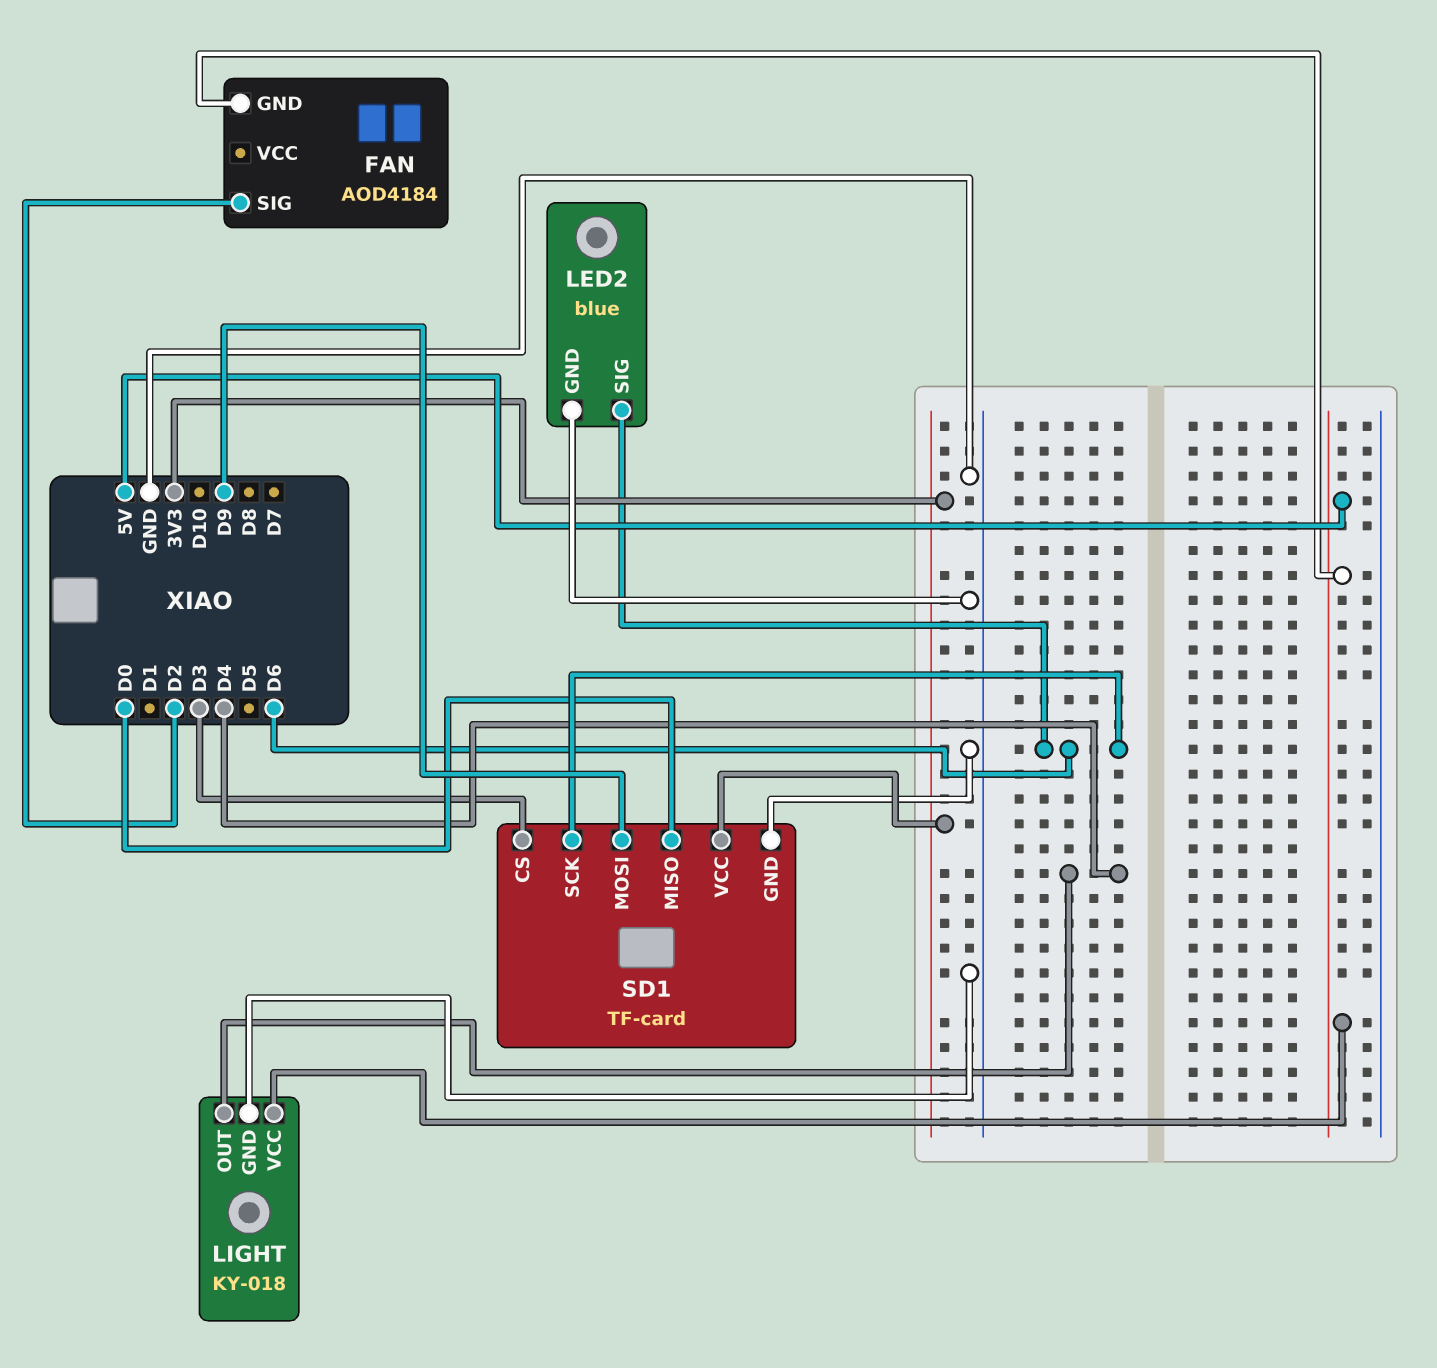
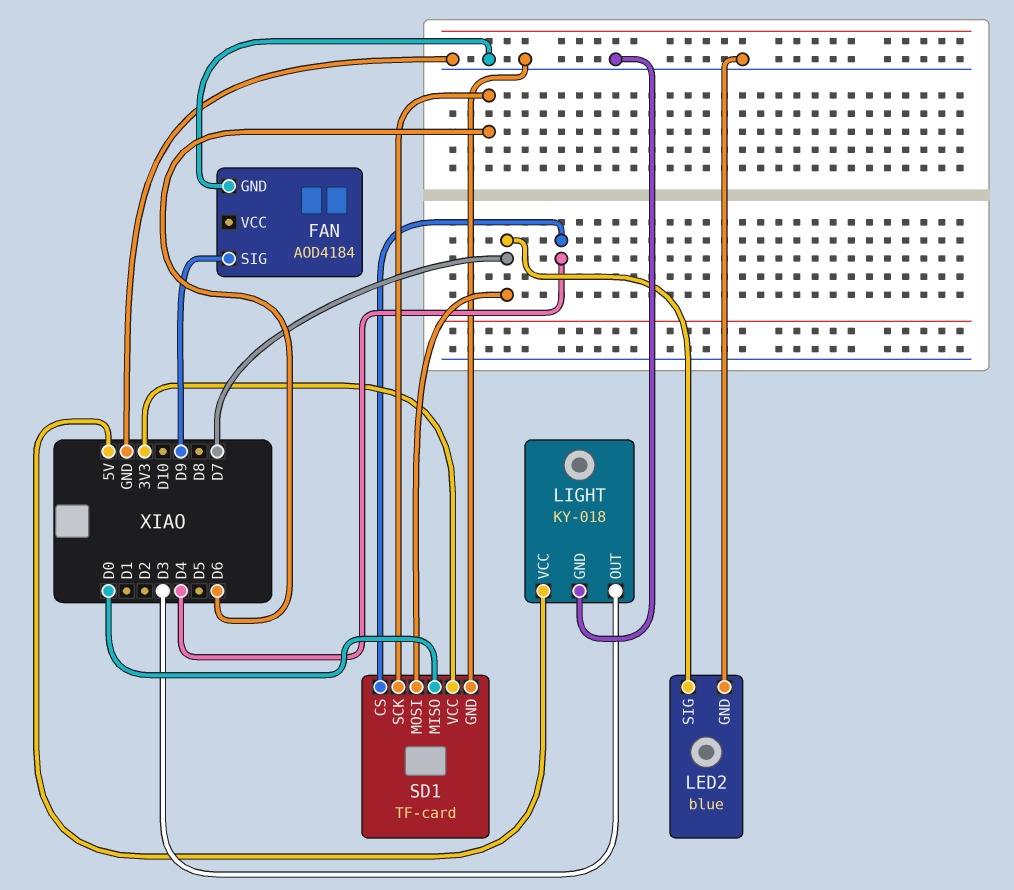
FAN pin GND: 5V -> GND
FAN pin SIG: D2 -> D9
LED2 pin SIG: D6 -> D7
LIGHT pin OUT: D4 -> D3
SD1 pin CS: D3 -> D4
SD1 pin MOSI: D9 -> D7

